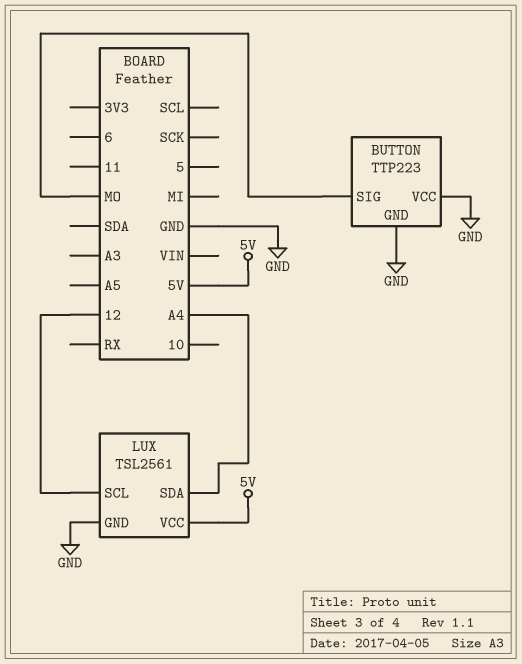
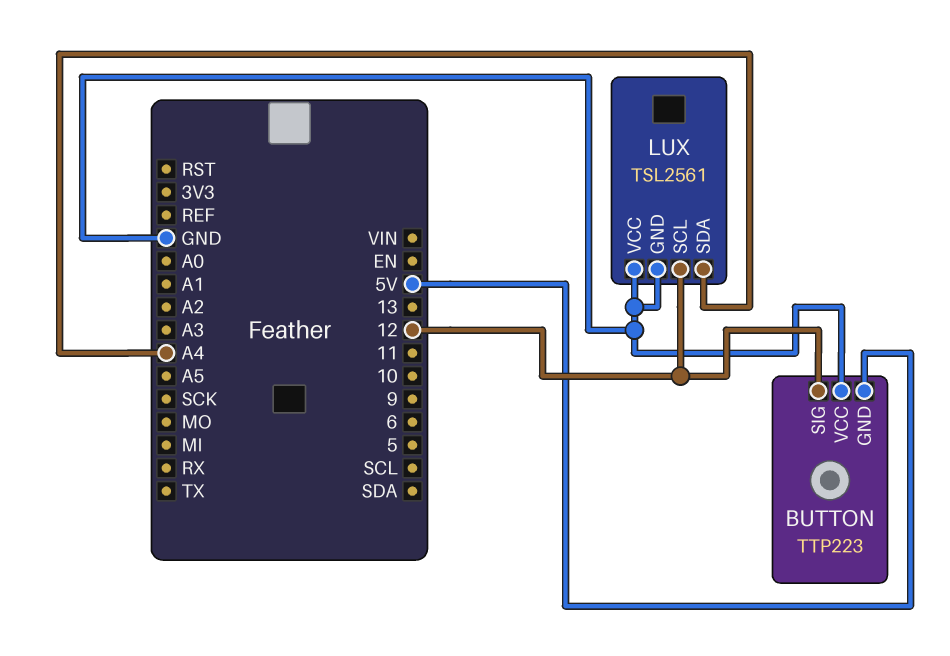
BUTTON pin GND: GND -> 5V
BUTTON pin SIG: MO -> 12
LUX pin VCC: 5V -> GND

